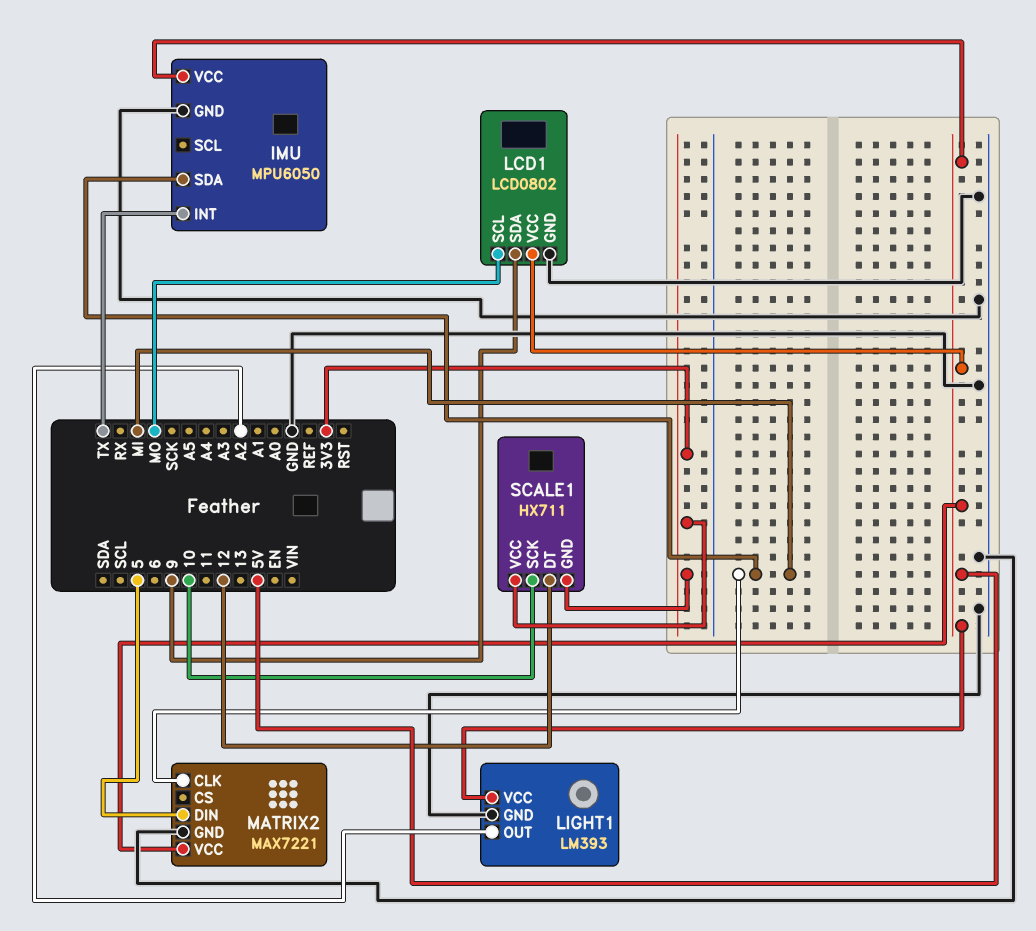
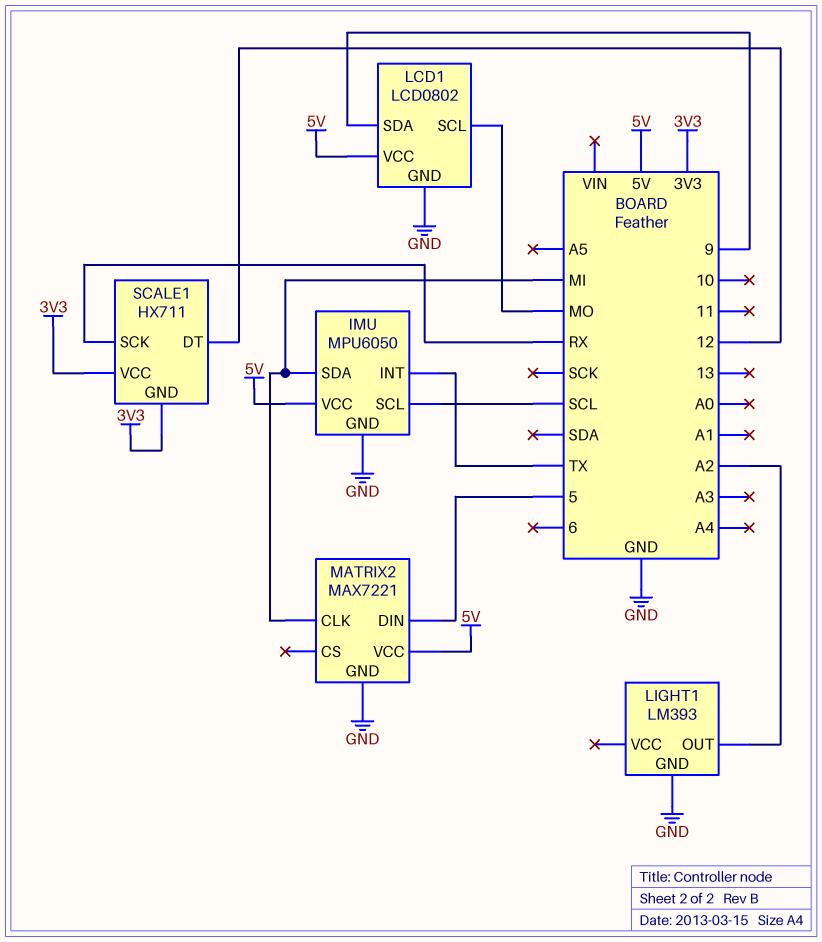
IMU pin SCL: none -> SCL
LIGHT1 pin VCC: 5V -> none
SCALE1 pin SCK: 10 -> RX

